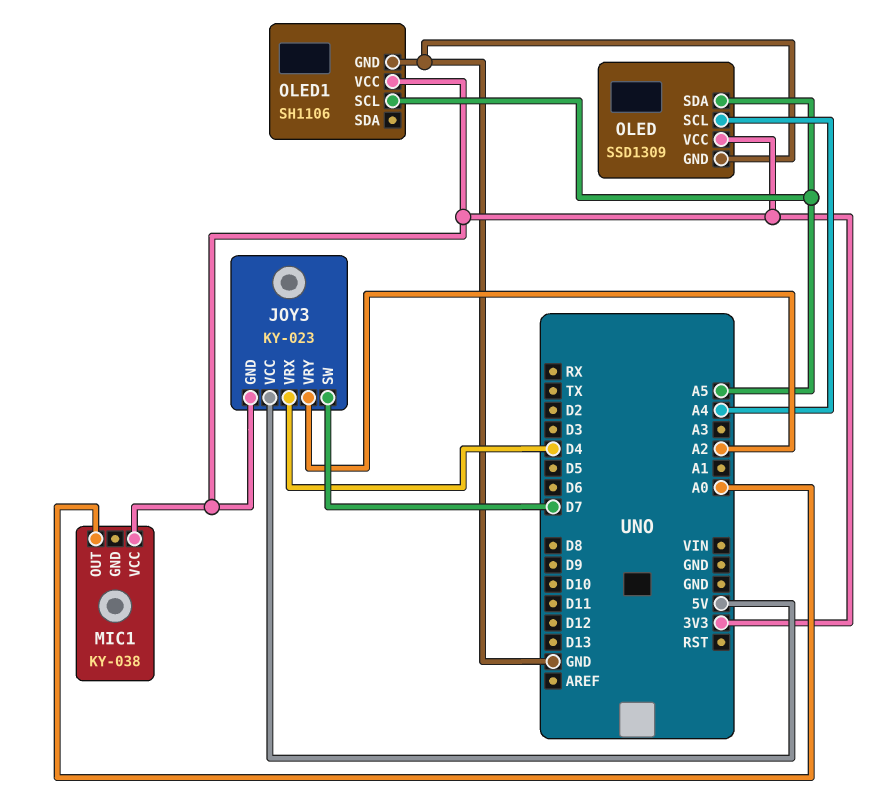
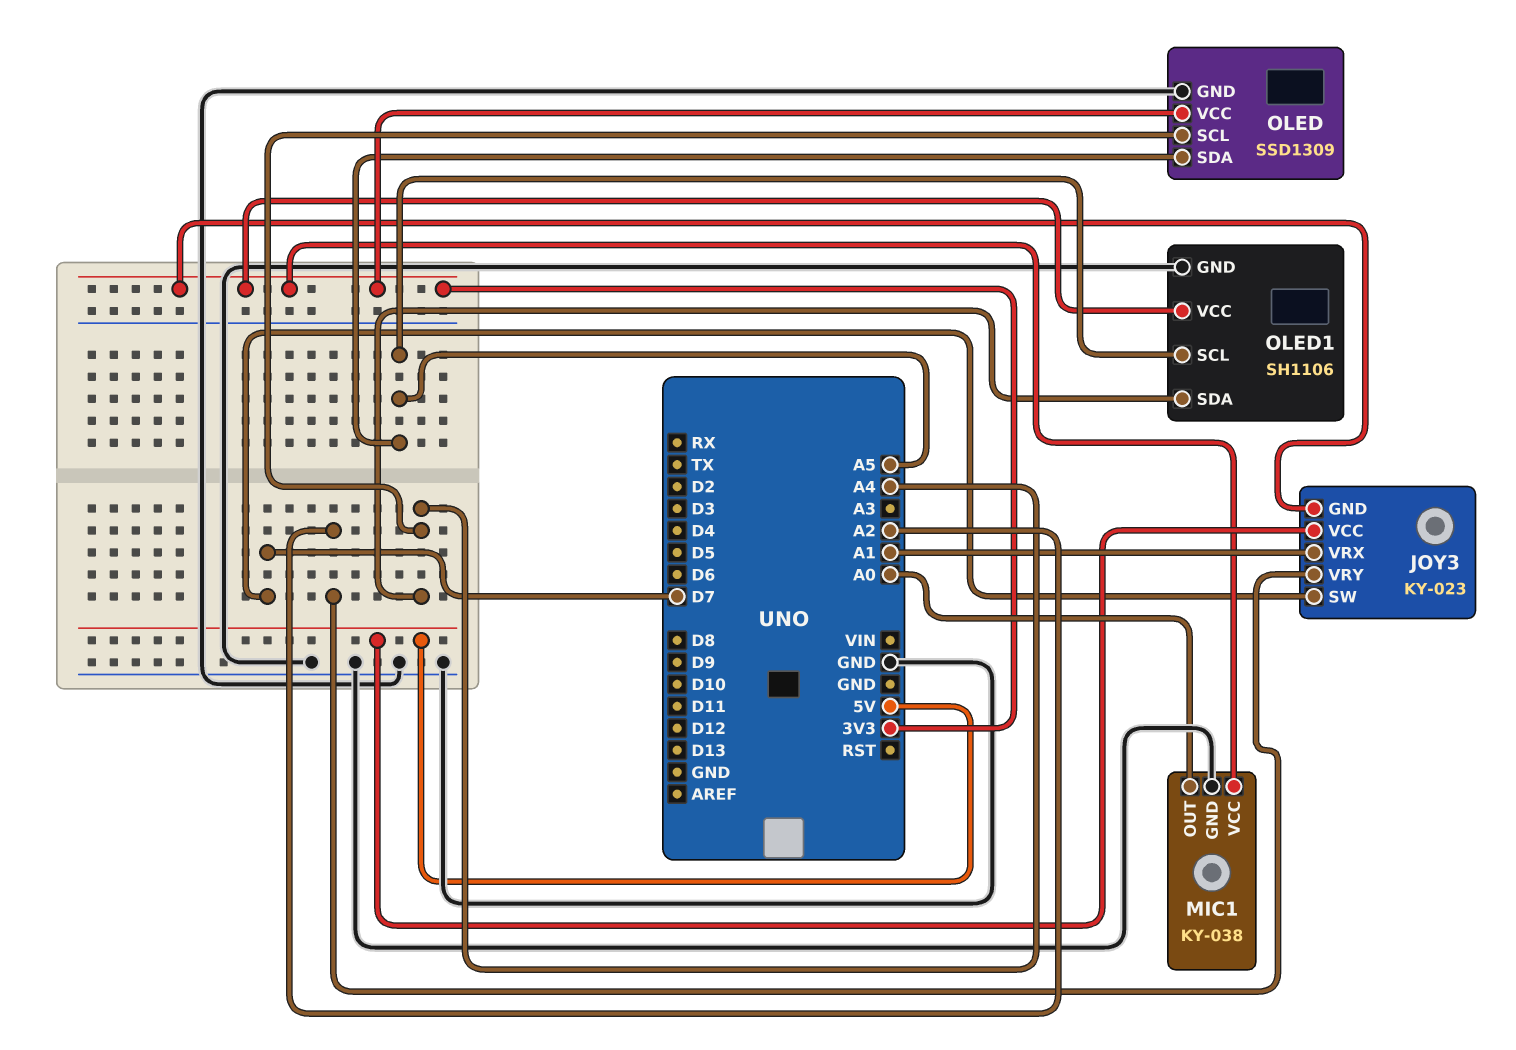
JOY3 pin VRX: D4 -> A1
MIC1 pin GND: none -> GND
OLED1 pin SDA: none -> A4

